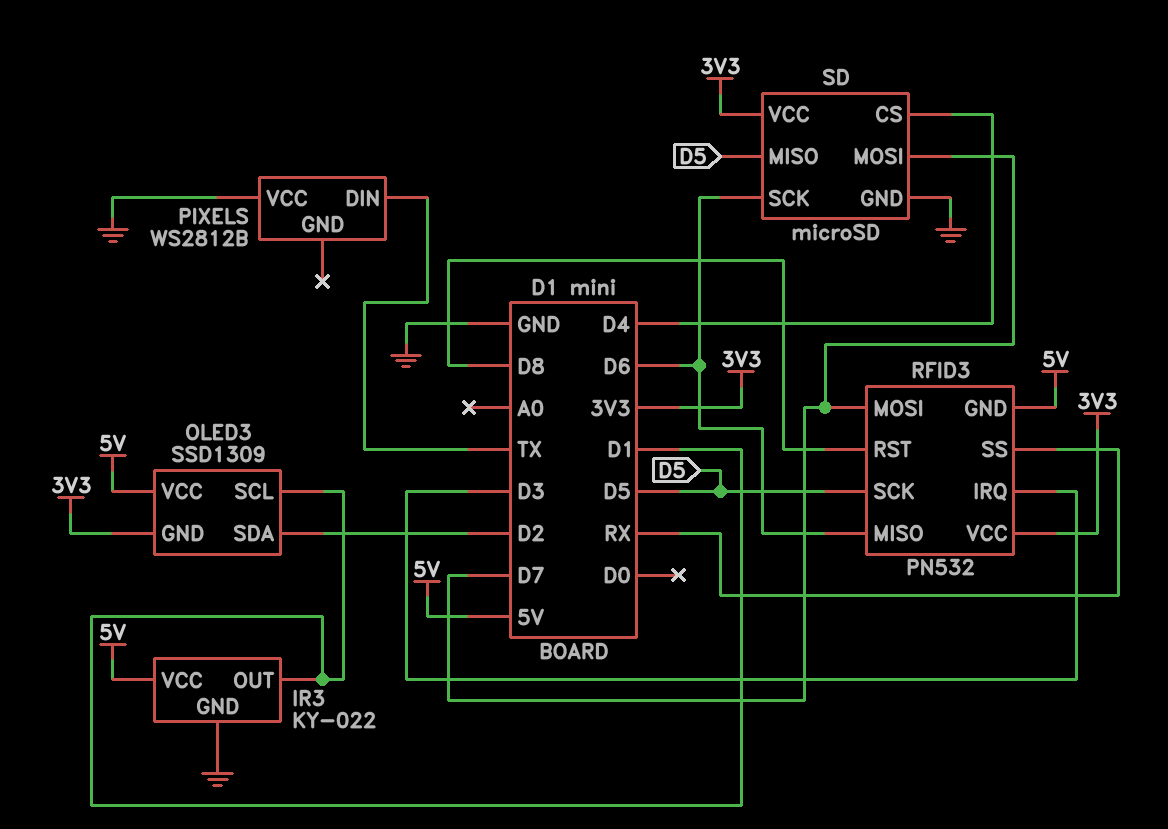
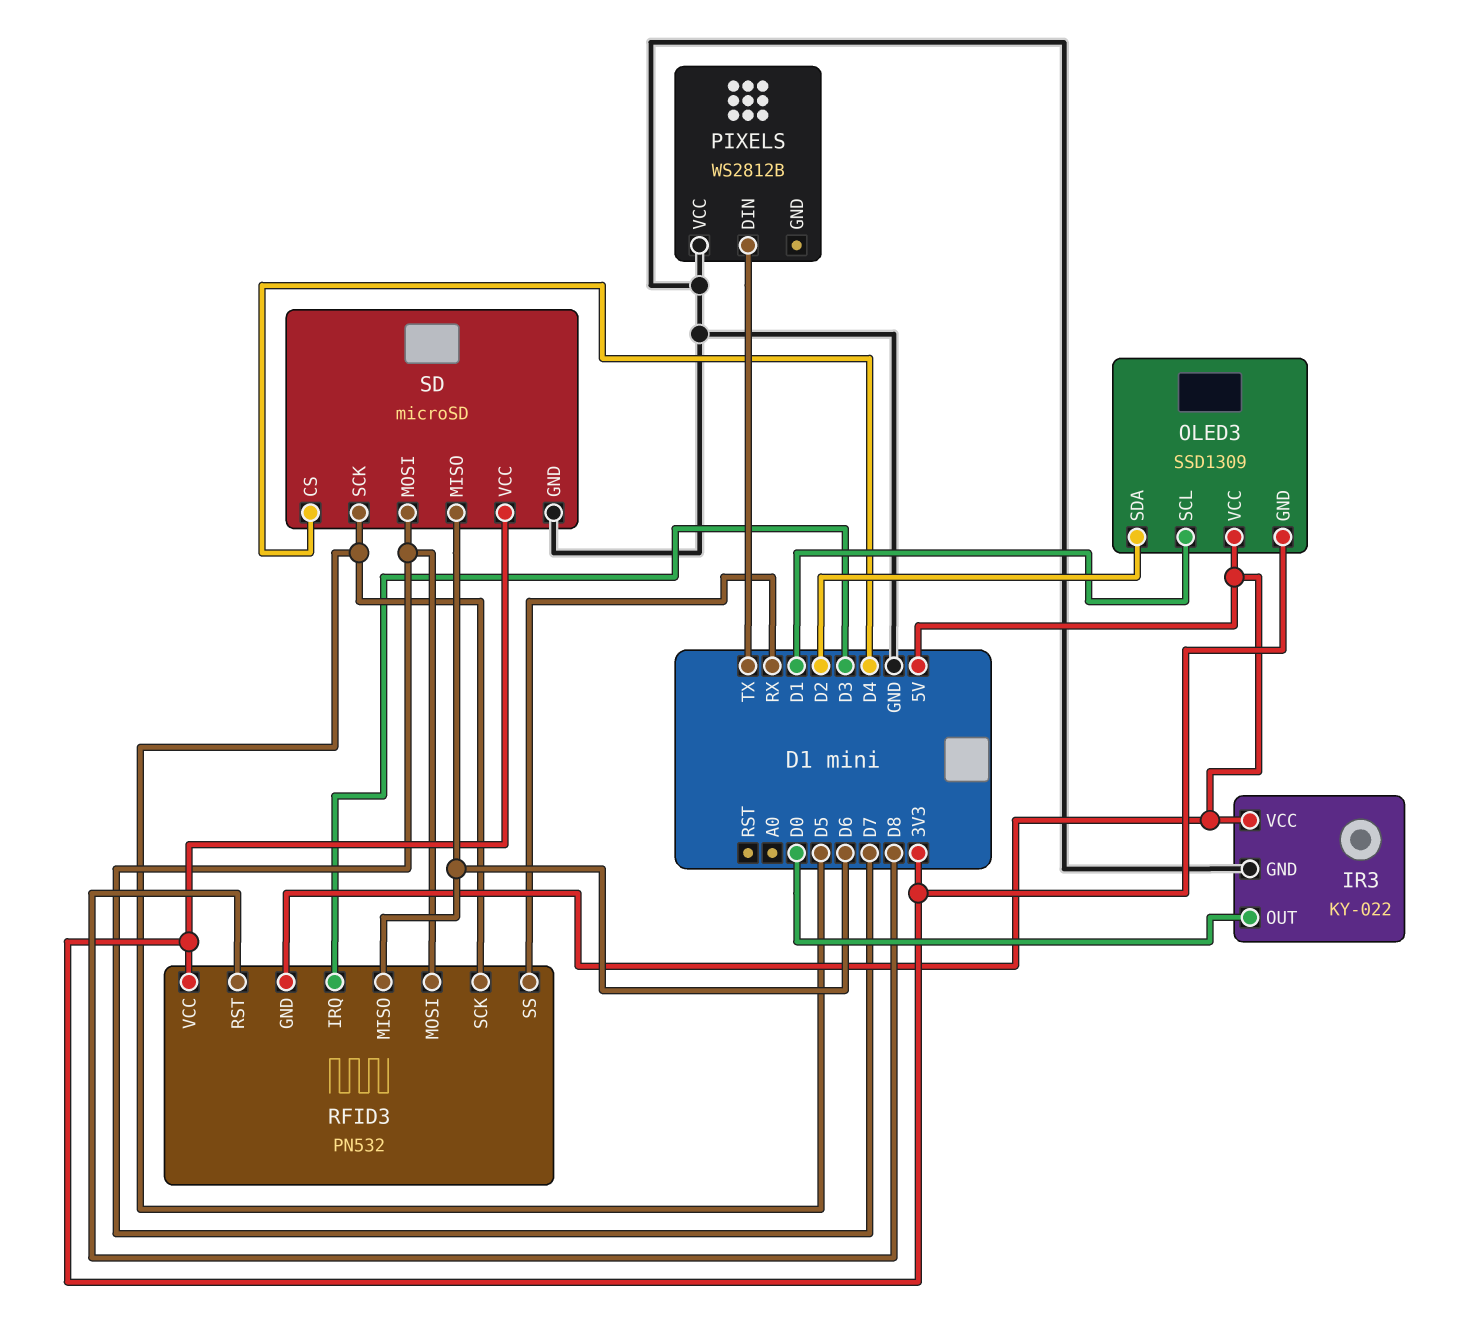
IR3 pin OUT: D1 -> D0
SD pin MISO: D5 -> D6
SD pin SCK: D6 -> D5

